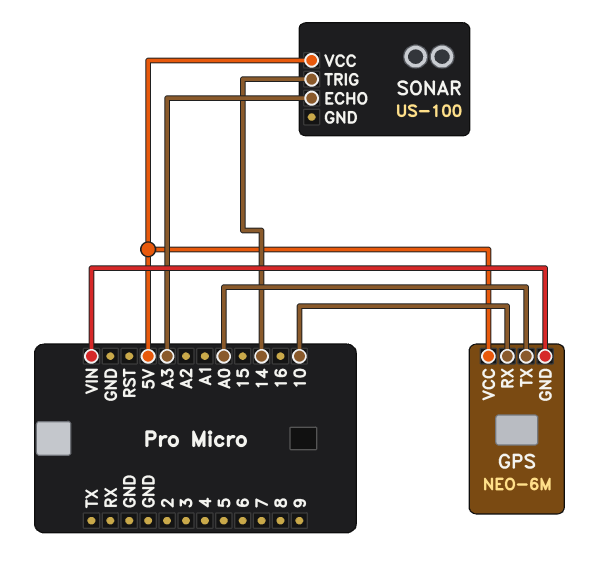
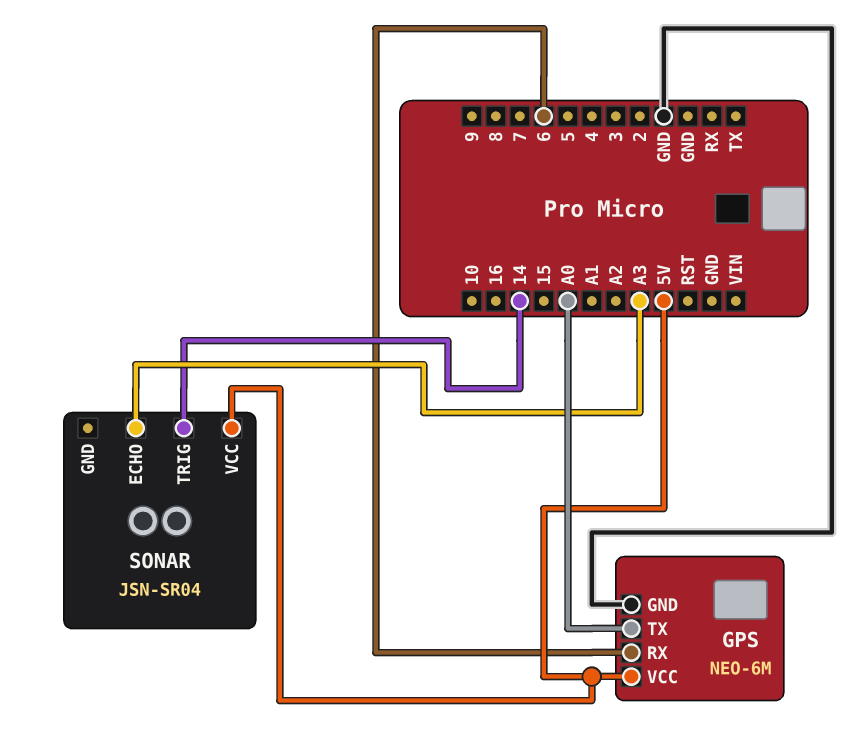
GPS pin GND: VIN -> GND
GPS pin RX: 10 -> 6
SONAR: US-100 -> JSN-SR04

